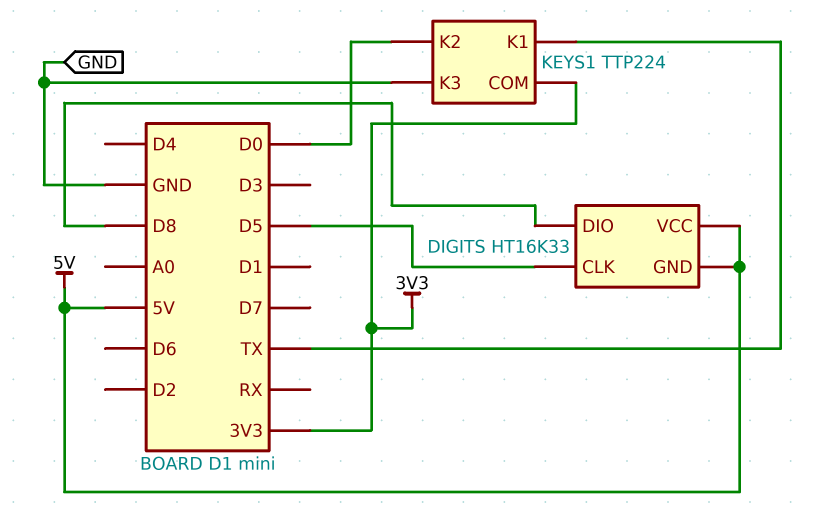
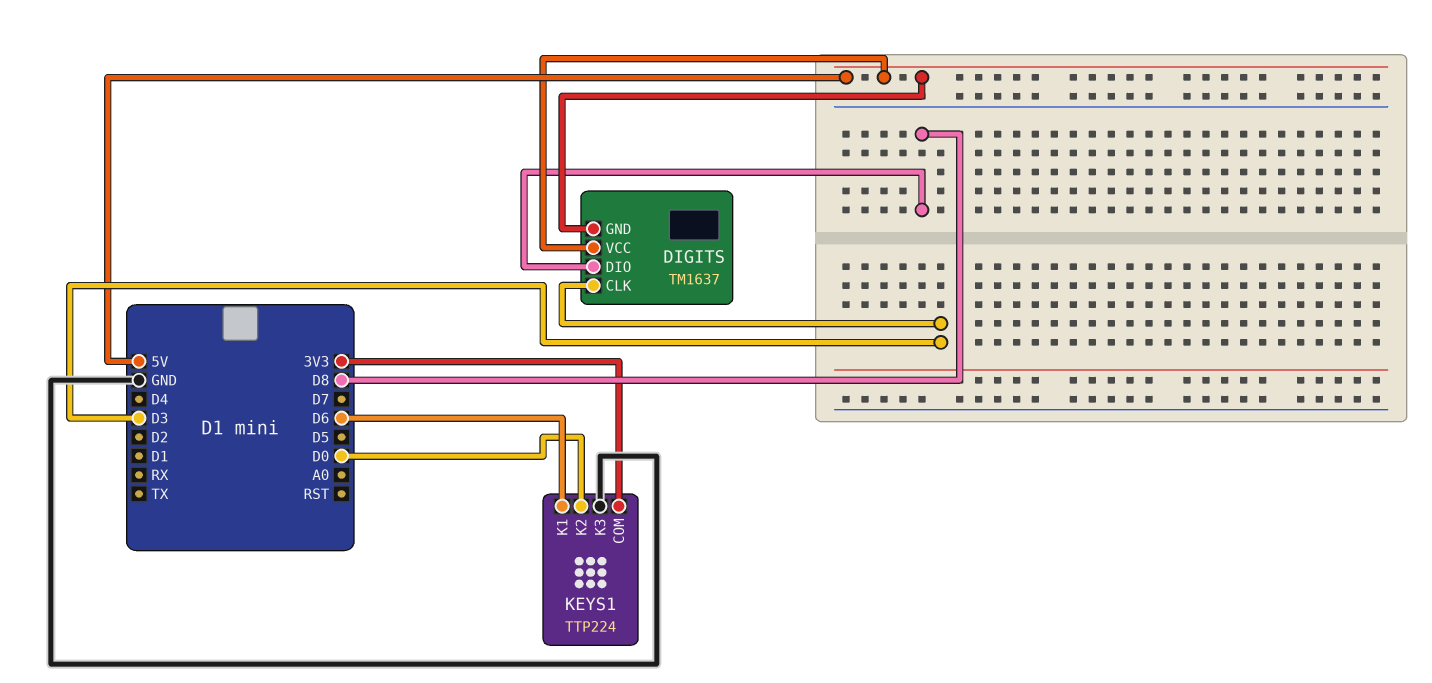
DIGITS: HT16K33 -> TM1637
DIGITS pin CLK: D5 -> D3
KEYS1 pin K1: TX -> D6

